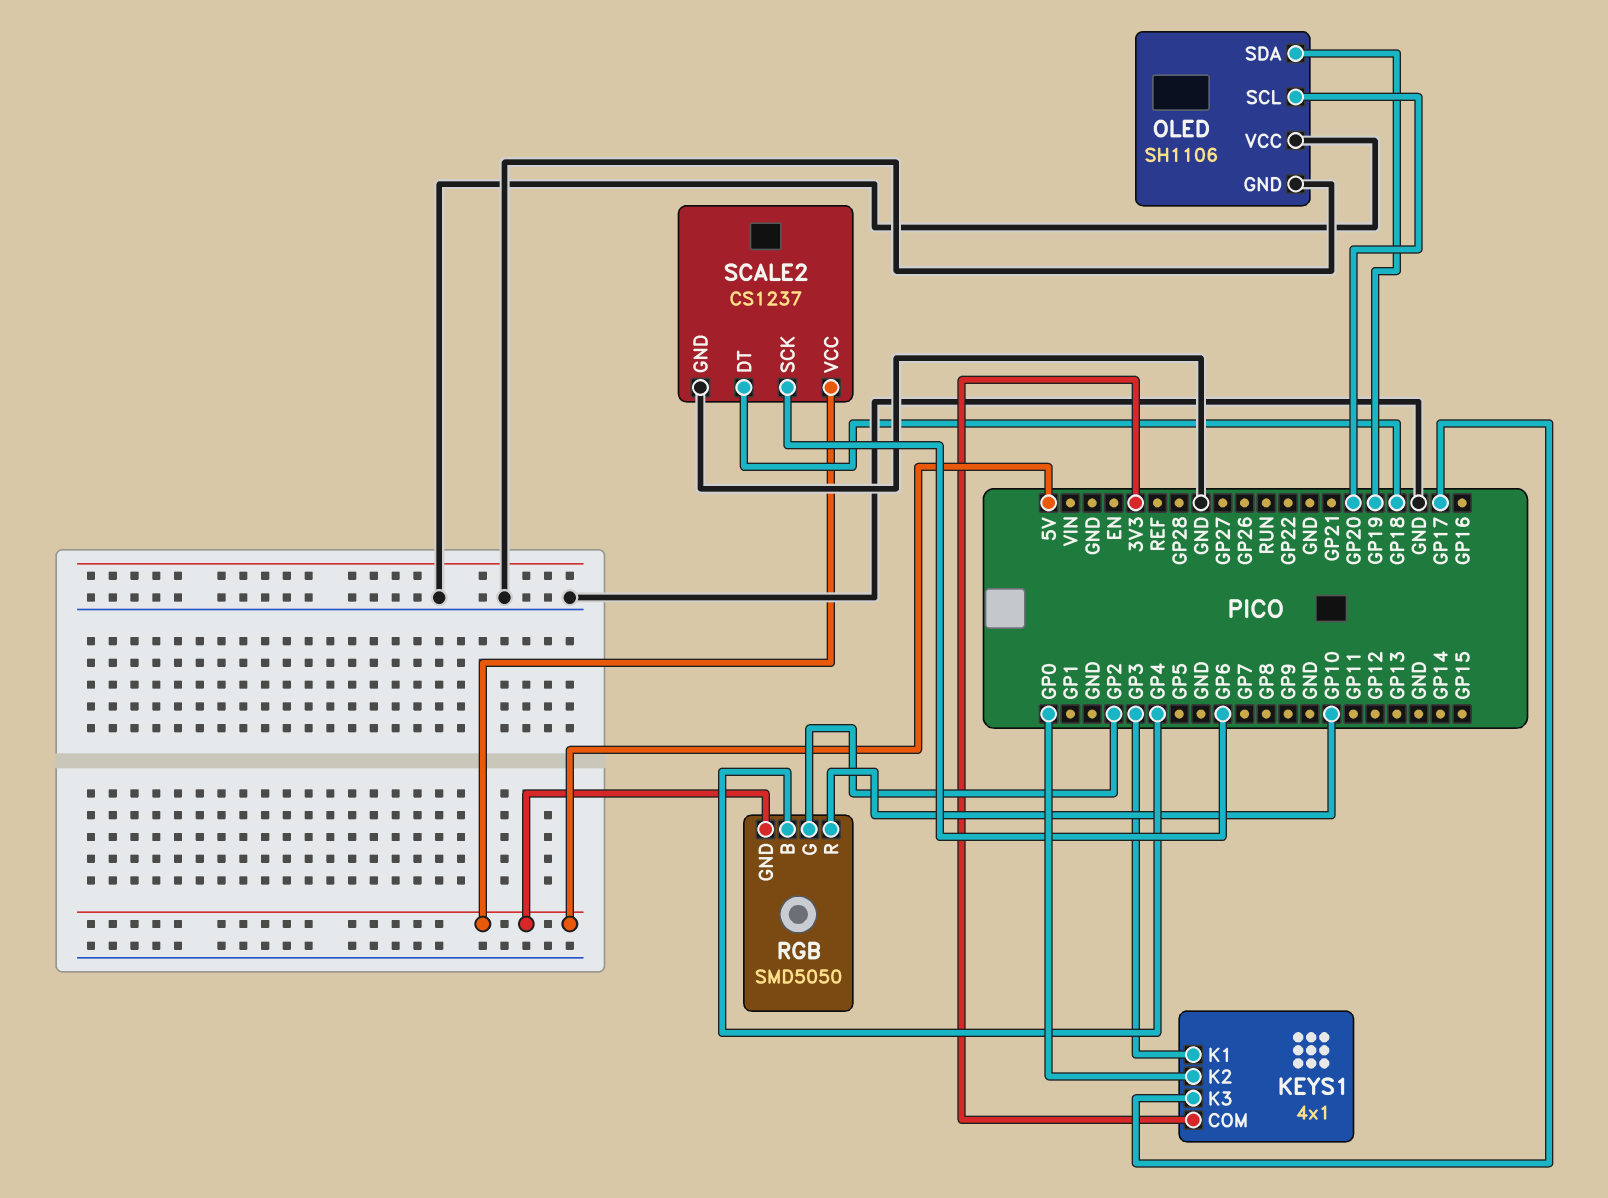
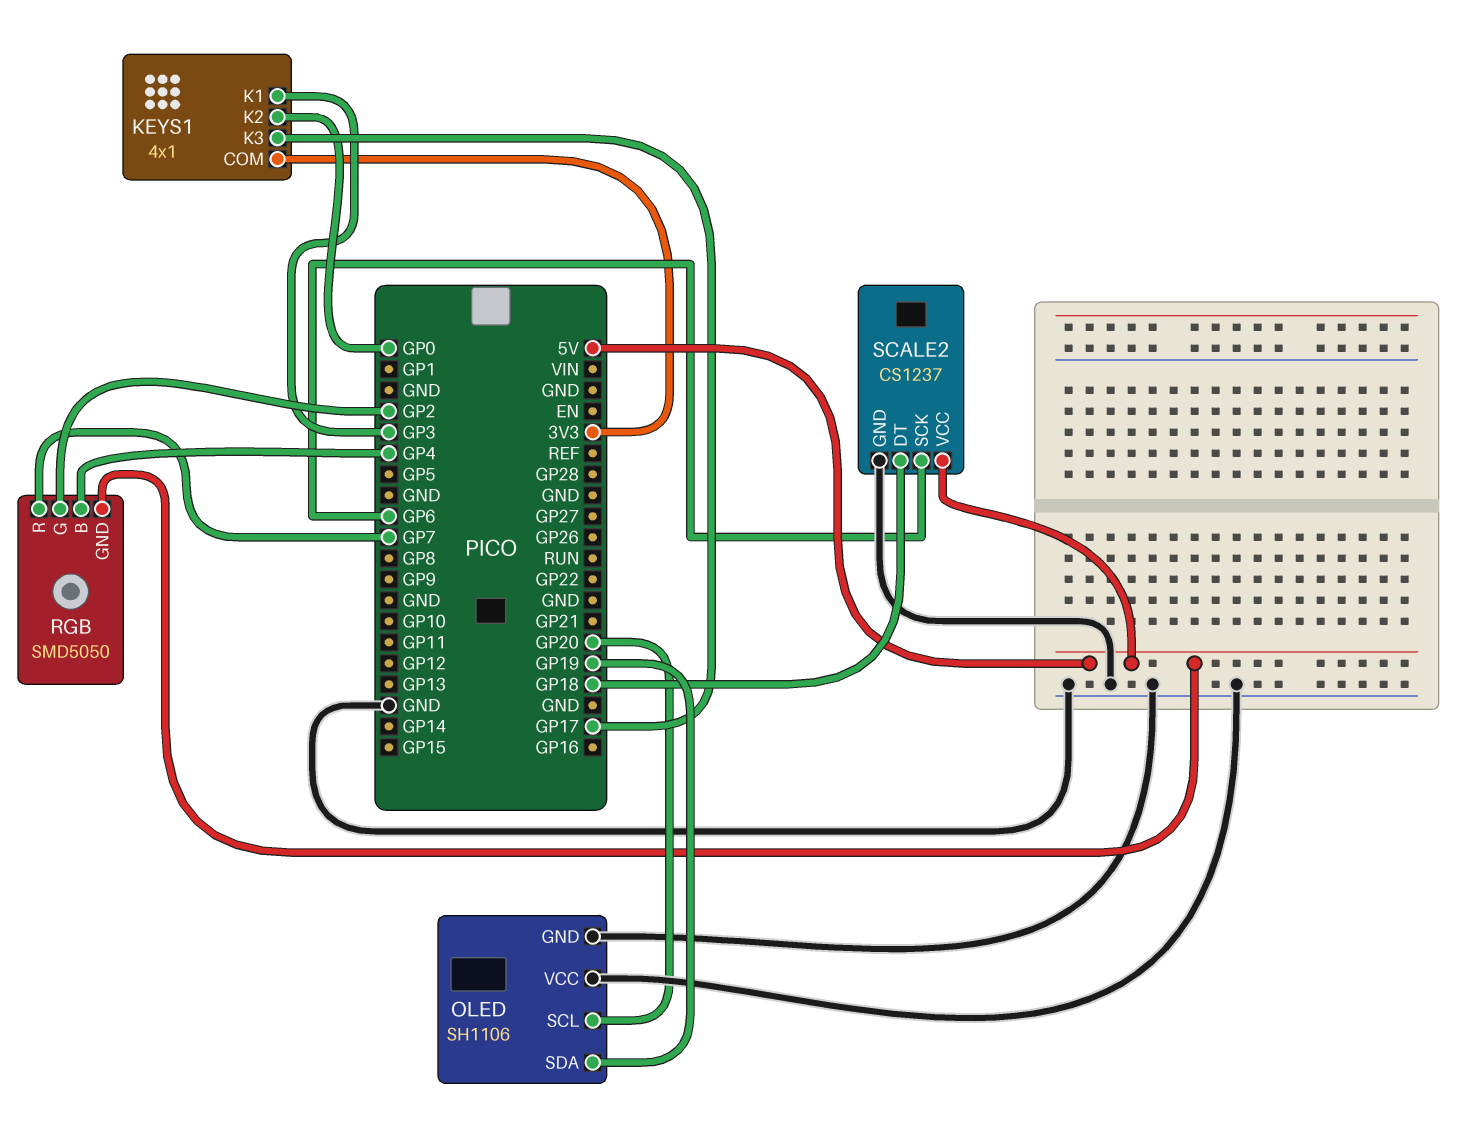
RGB pin R: GP10 -> GP7

